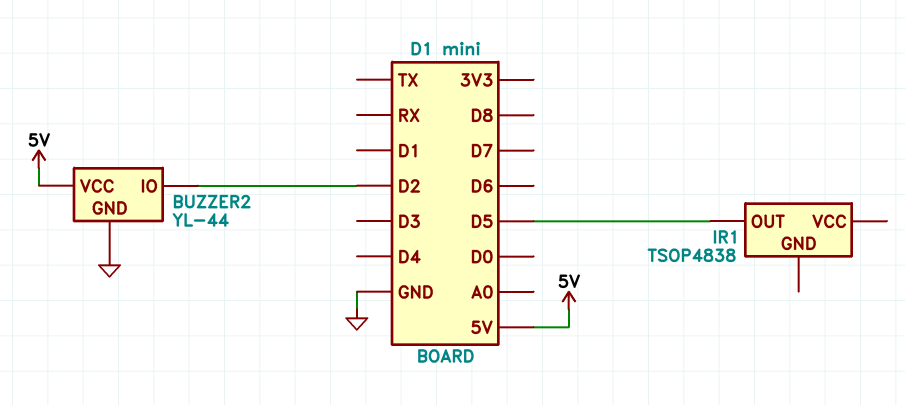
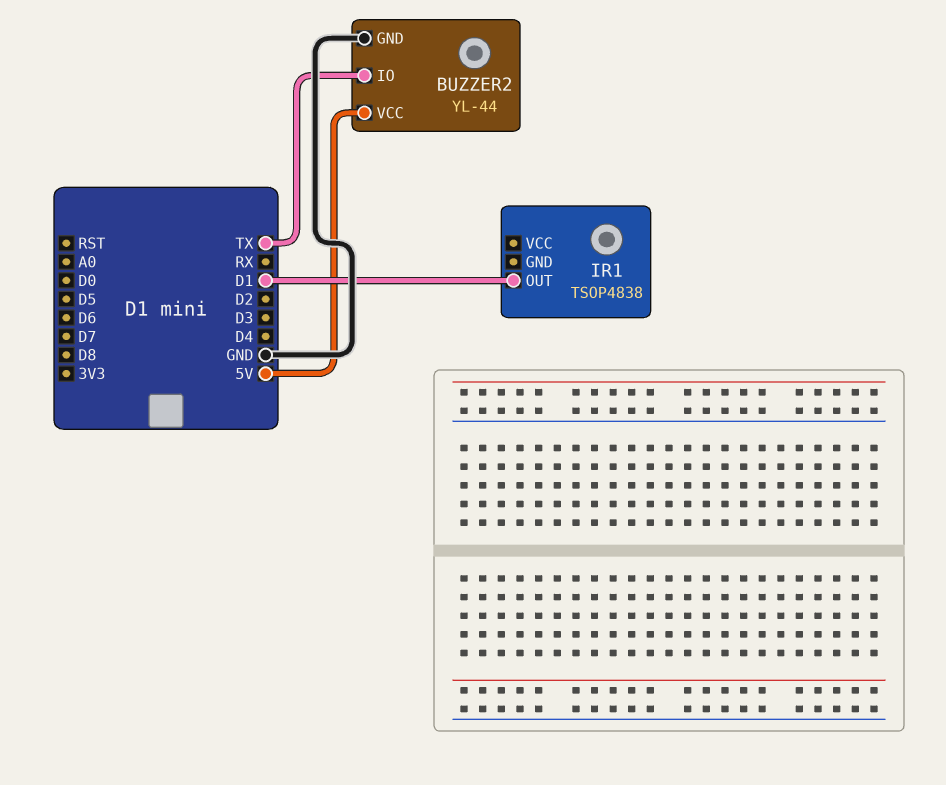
BUZZER2 pin IO: D2 -> TX
IR1 pin OUT: D5 -> D1

